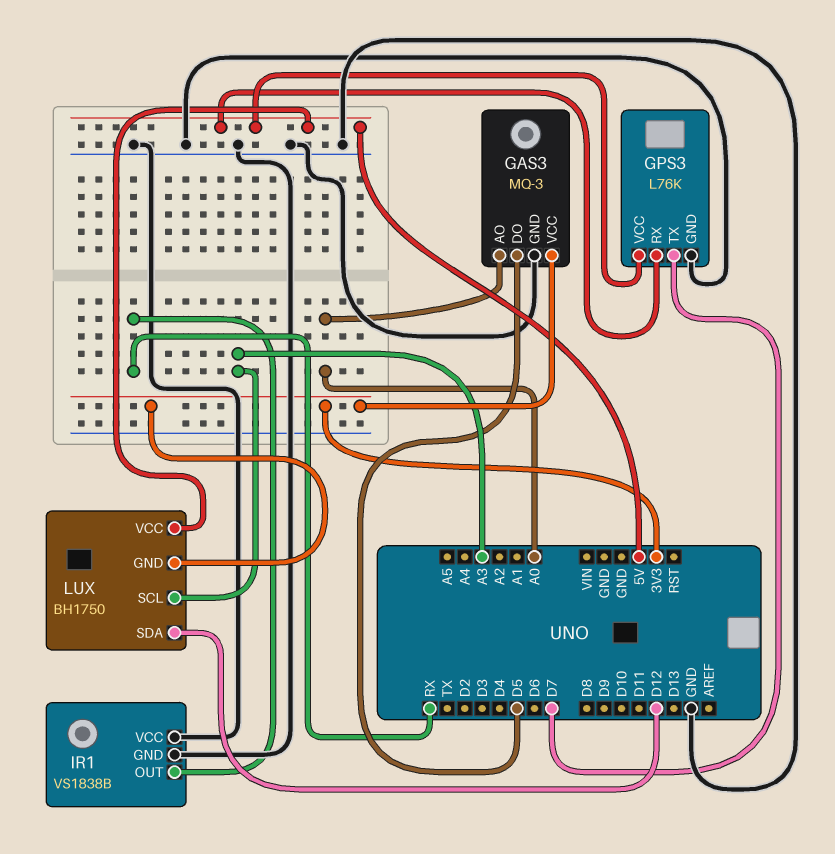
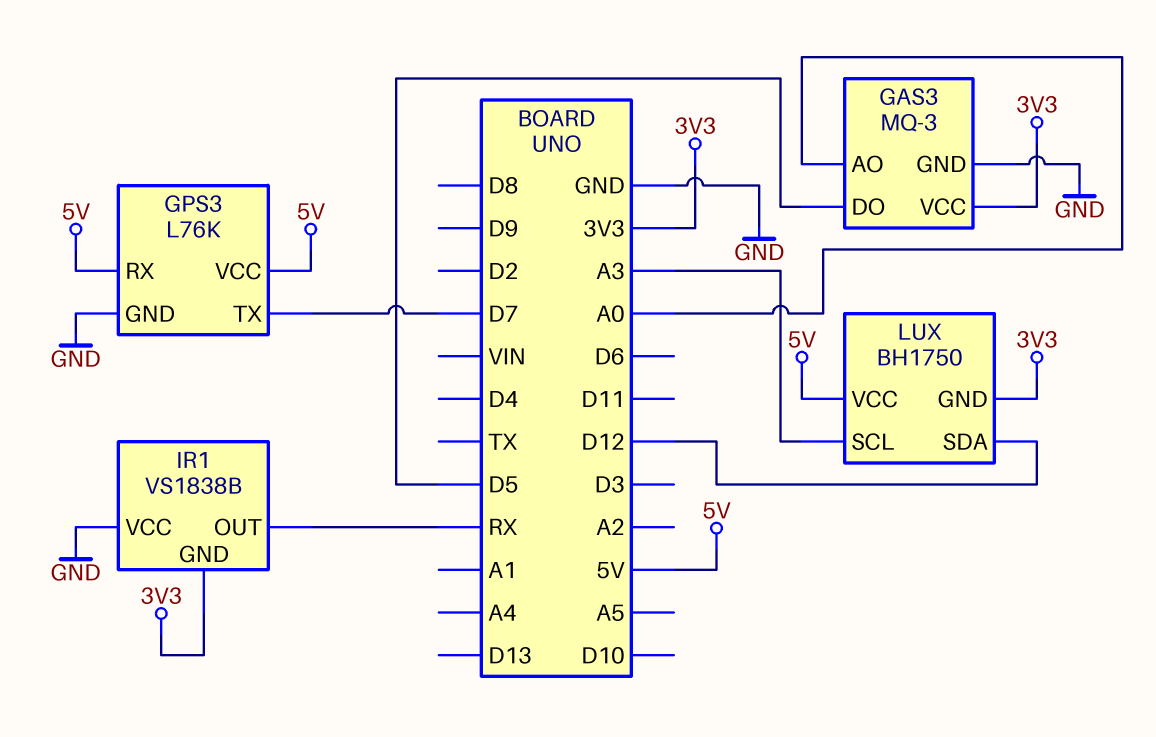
IR1 pin GND: GND -> 3V3

